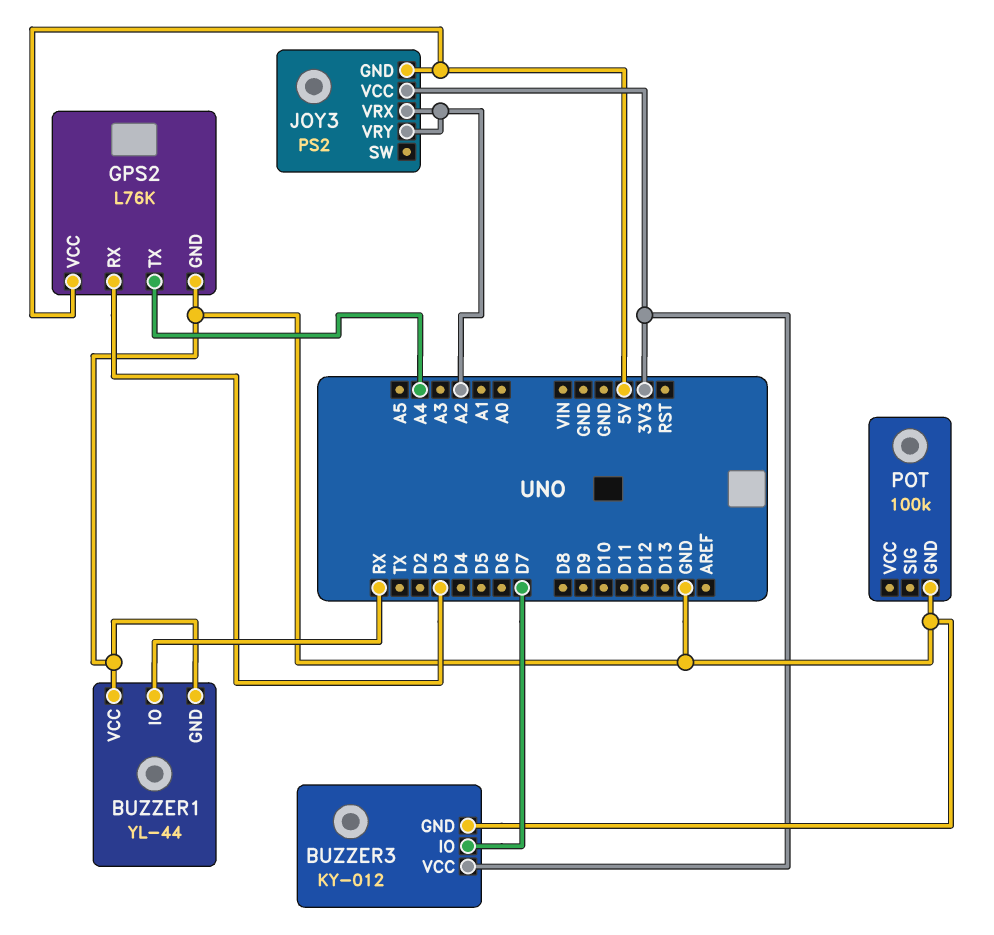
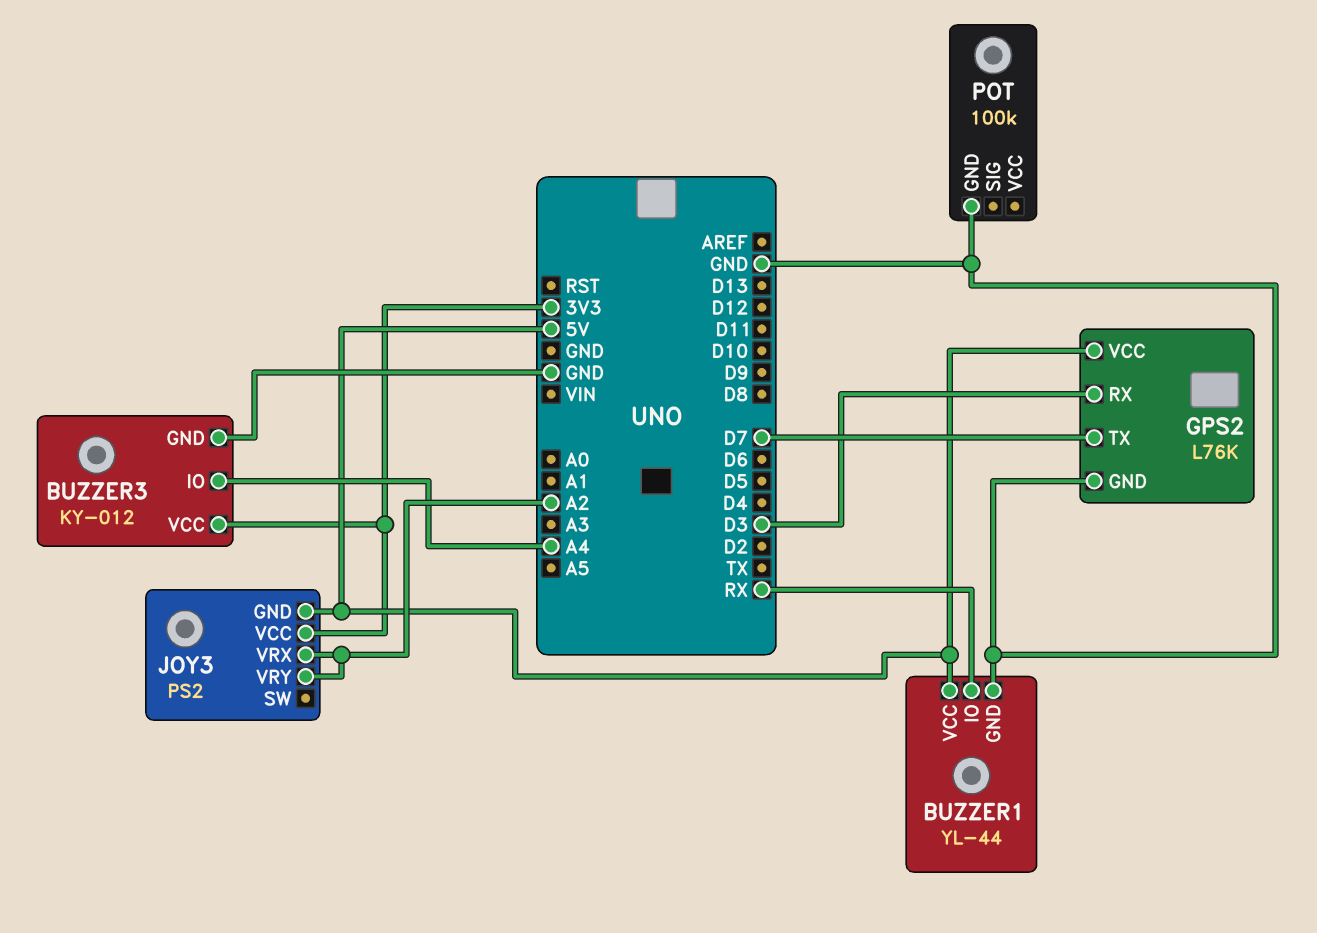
BUZZER1 pin VCC: GND -> 5V
BUZZER3 pin IO: D7 -> A4
GPS2 pin TX: A4 -> D7

